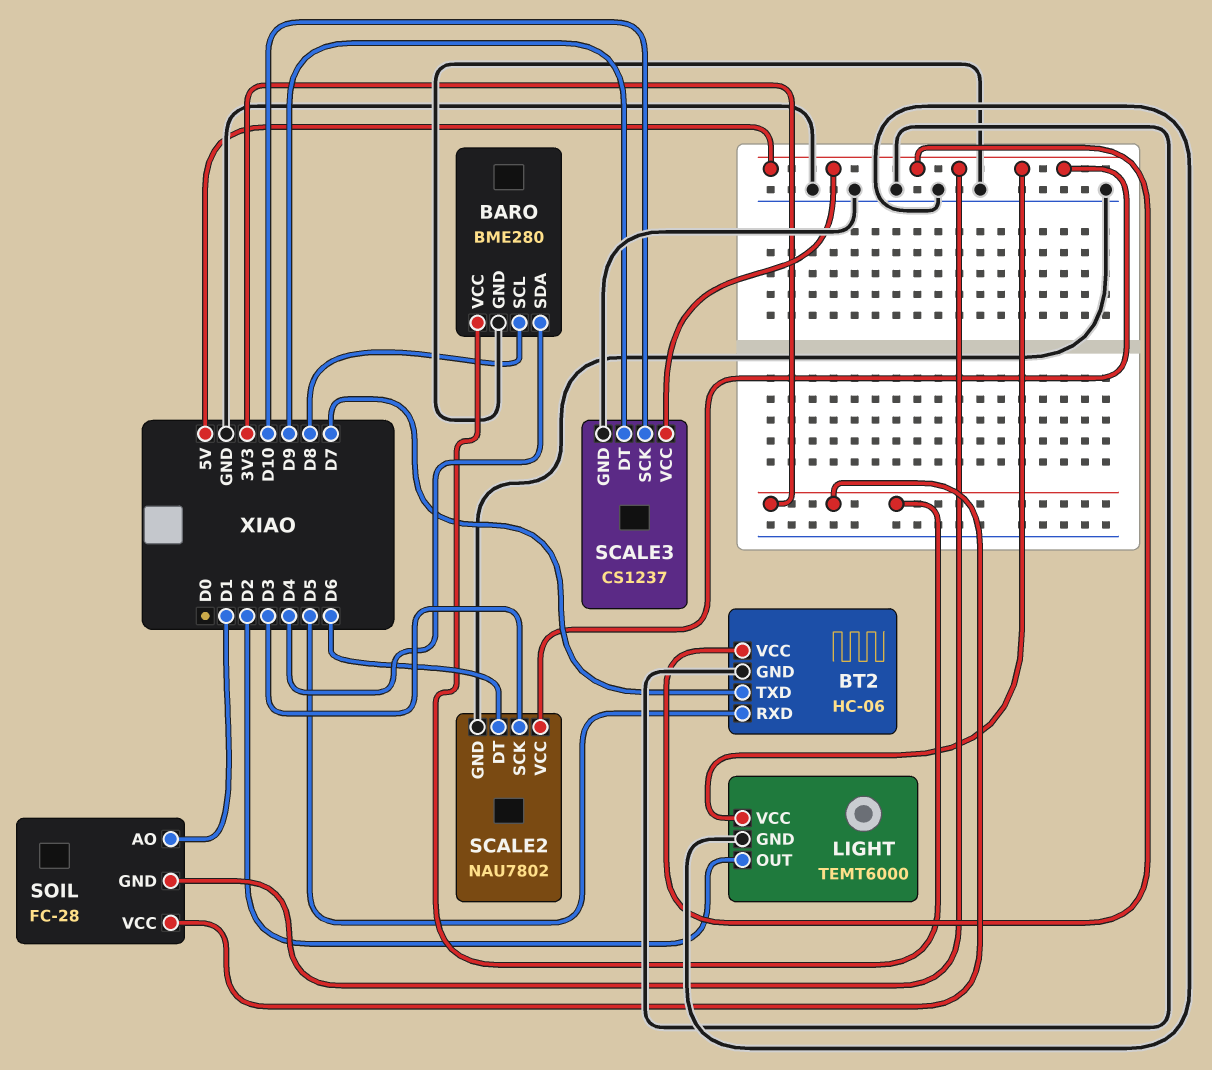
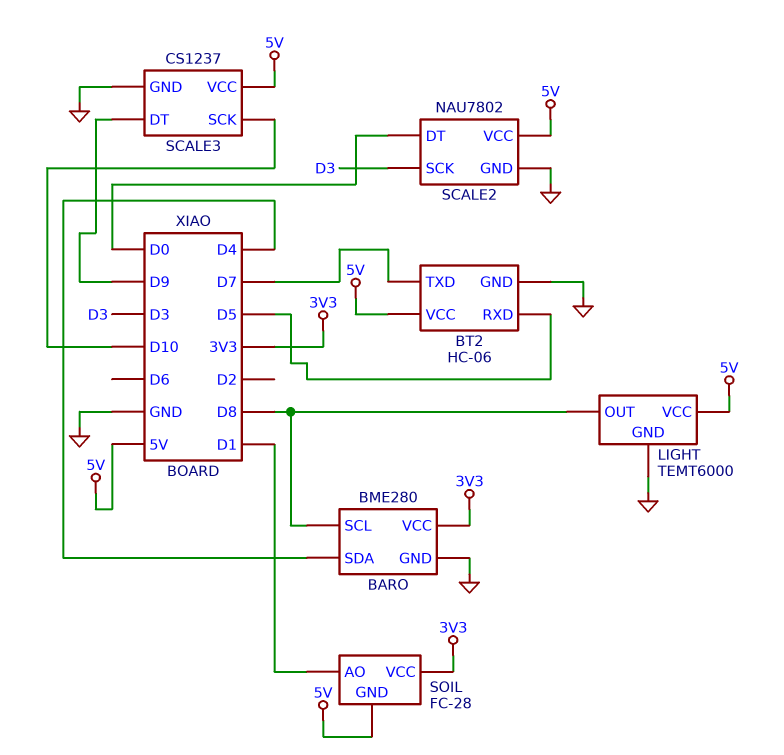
LIGHT pin OUT: D2 -> D8
SCALE2 pin DT: D6 -> D0

